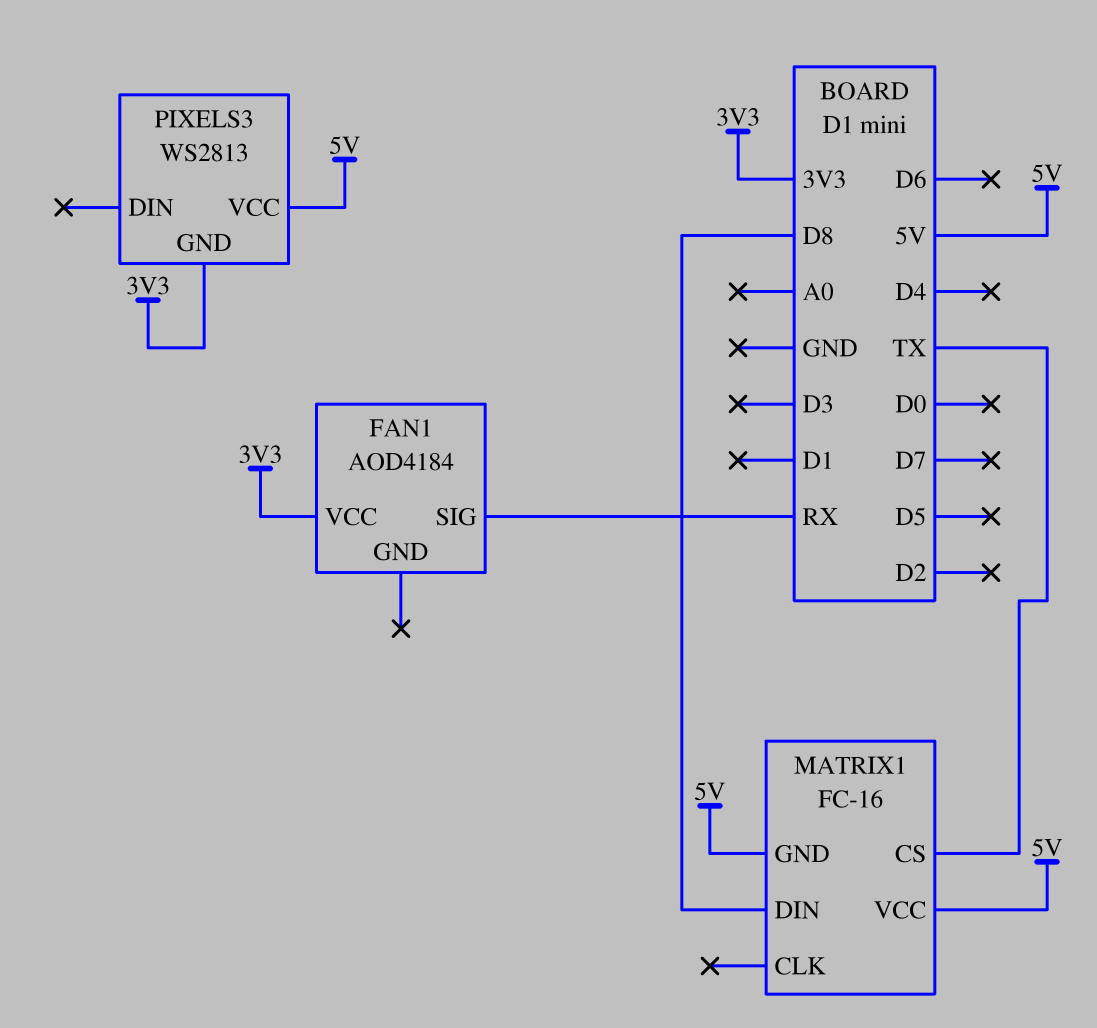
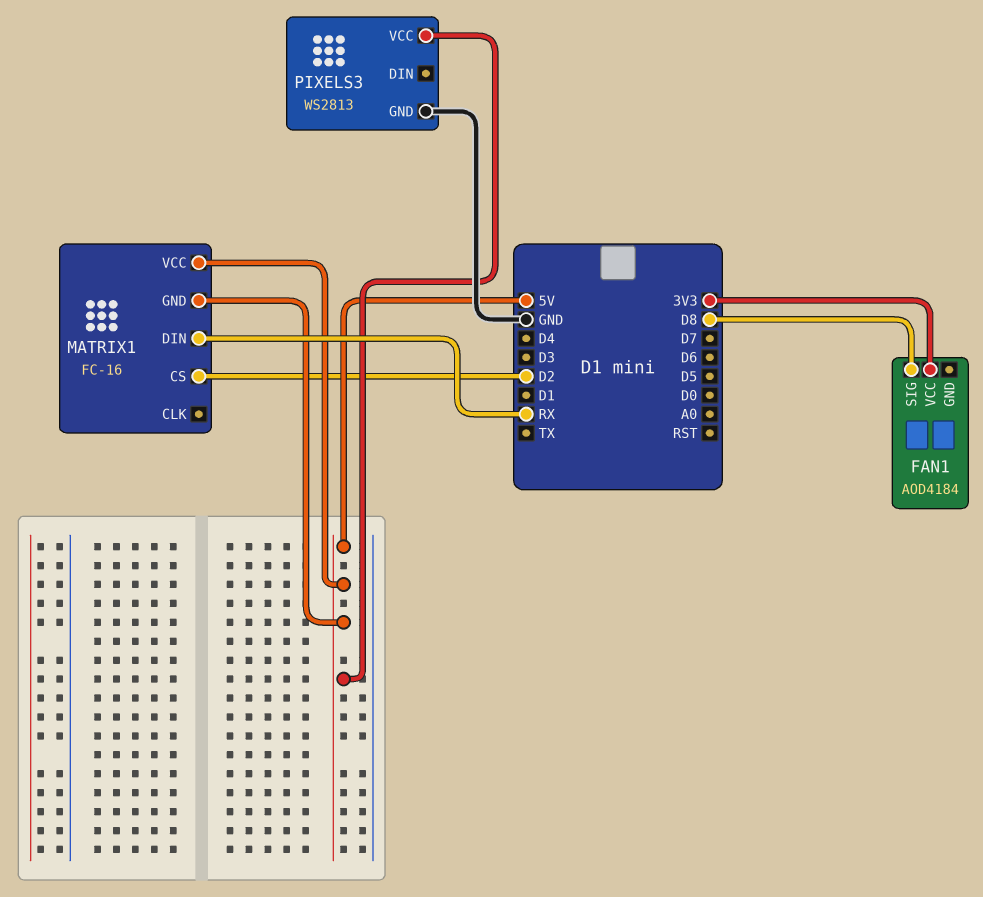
FAN1 pin SIG: RX -> D8
MATRIX1 pin CS: TX -> D2
MATRIX1 pin DIN: D8 -> RX
PIXELS3 pin GND: 3V3 -> GND

